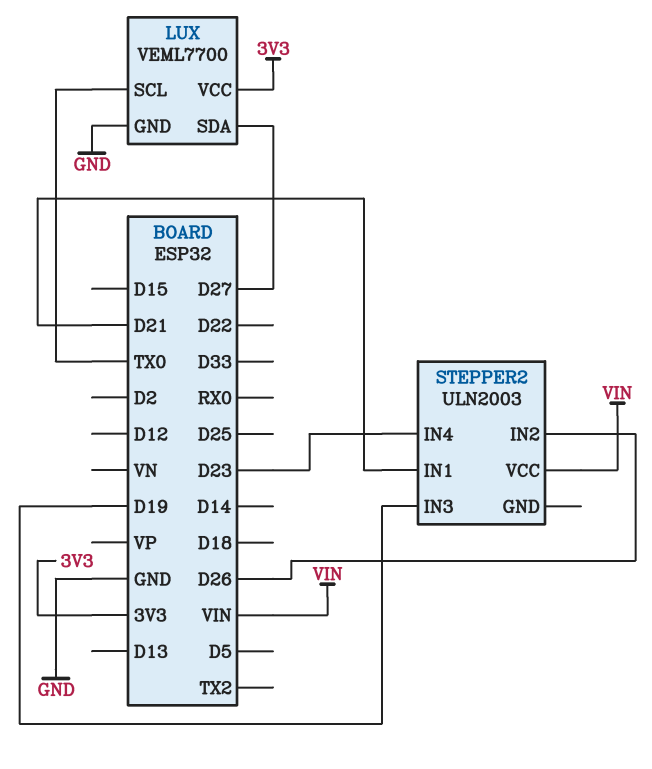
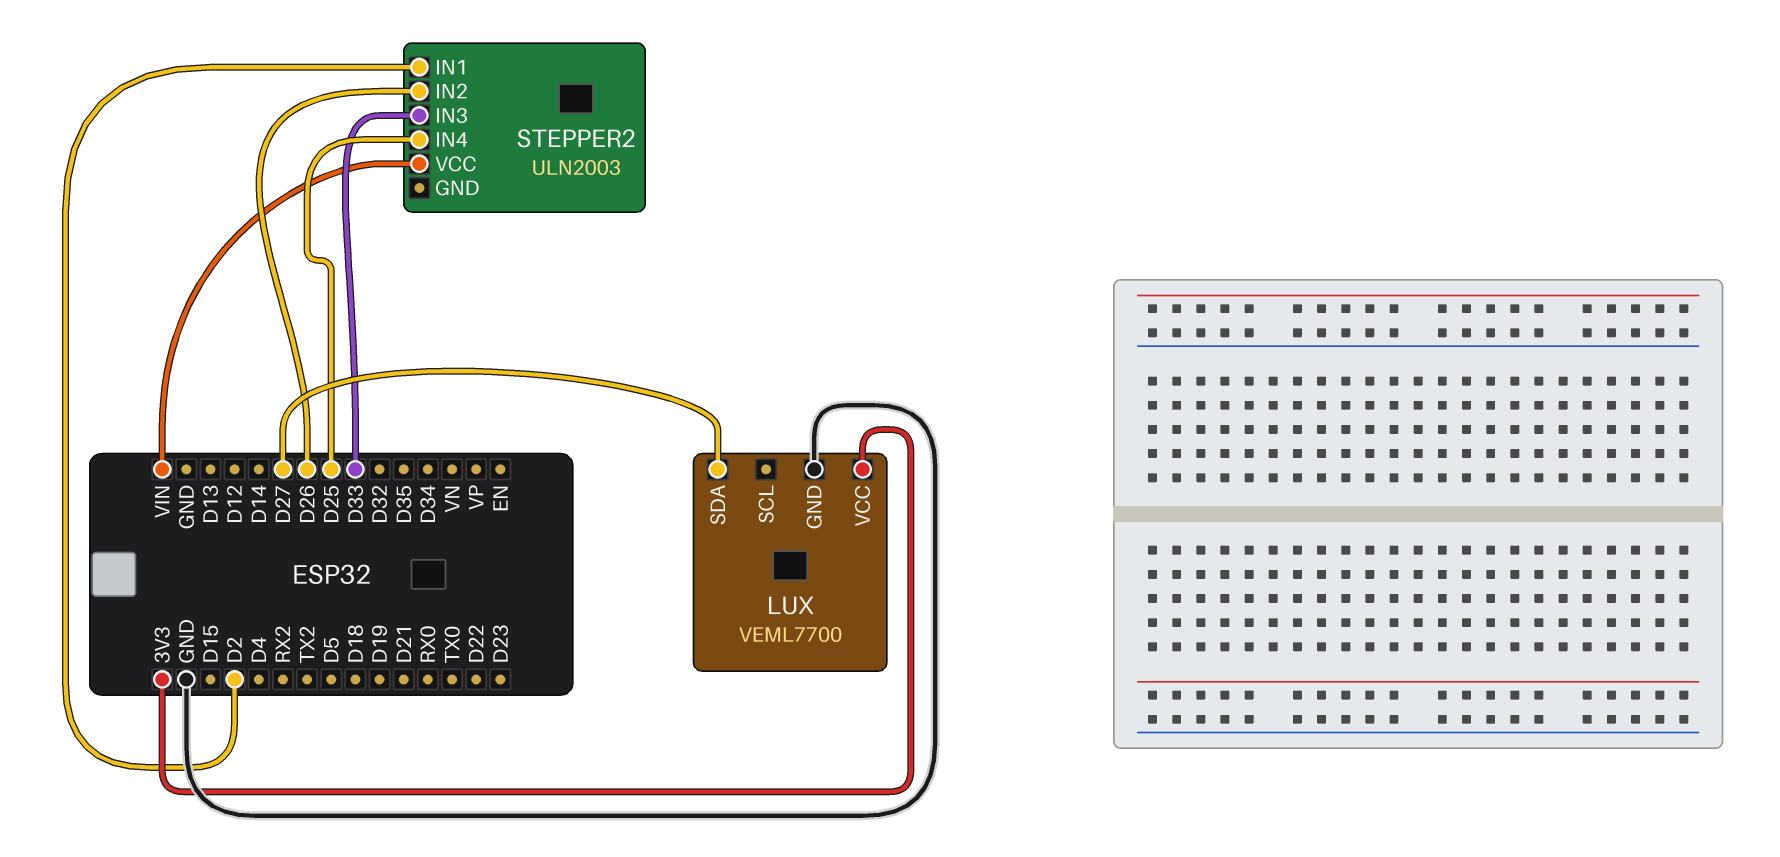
LUX pin SCL: TX0 -> none
STEPPER2 pin IN1: D21 -> D2
STEPPER2 pin IN3: D19 -> D33
STEPPER2 pin IN4: D23 -> D25

